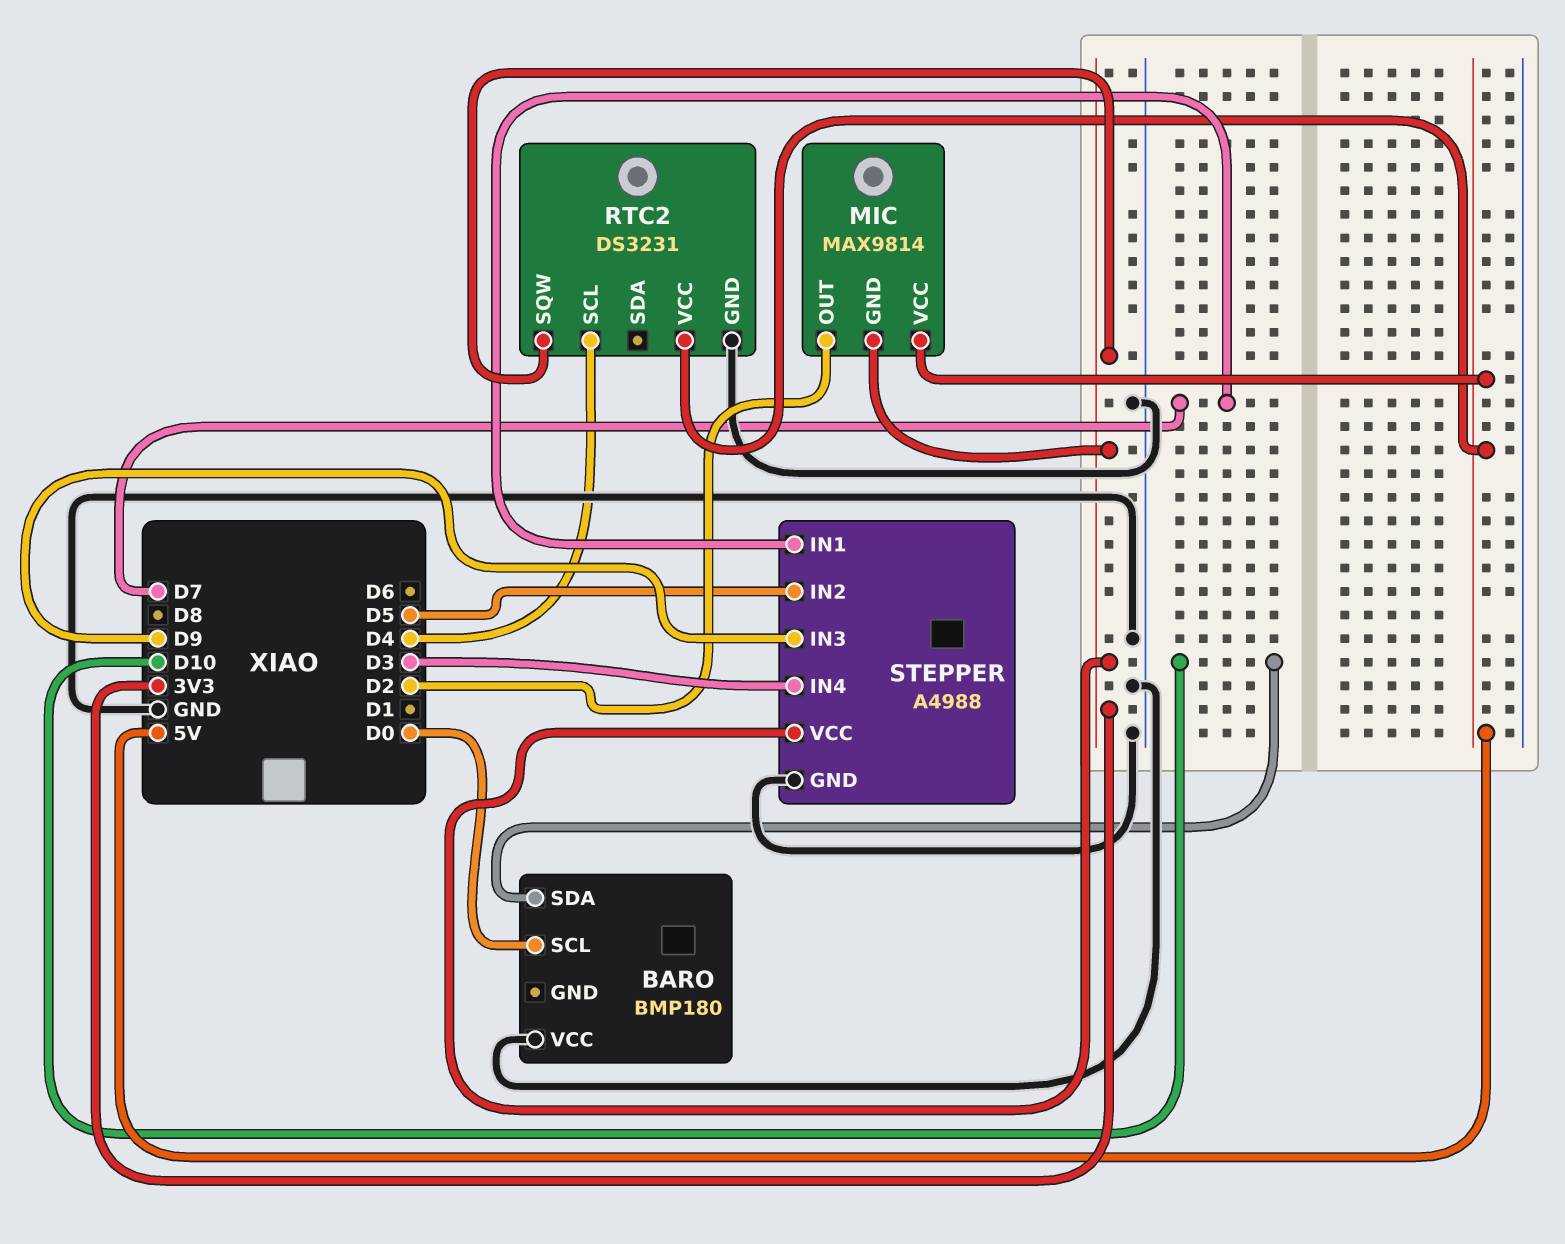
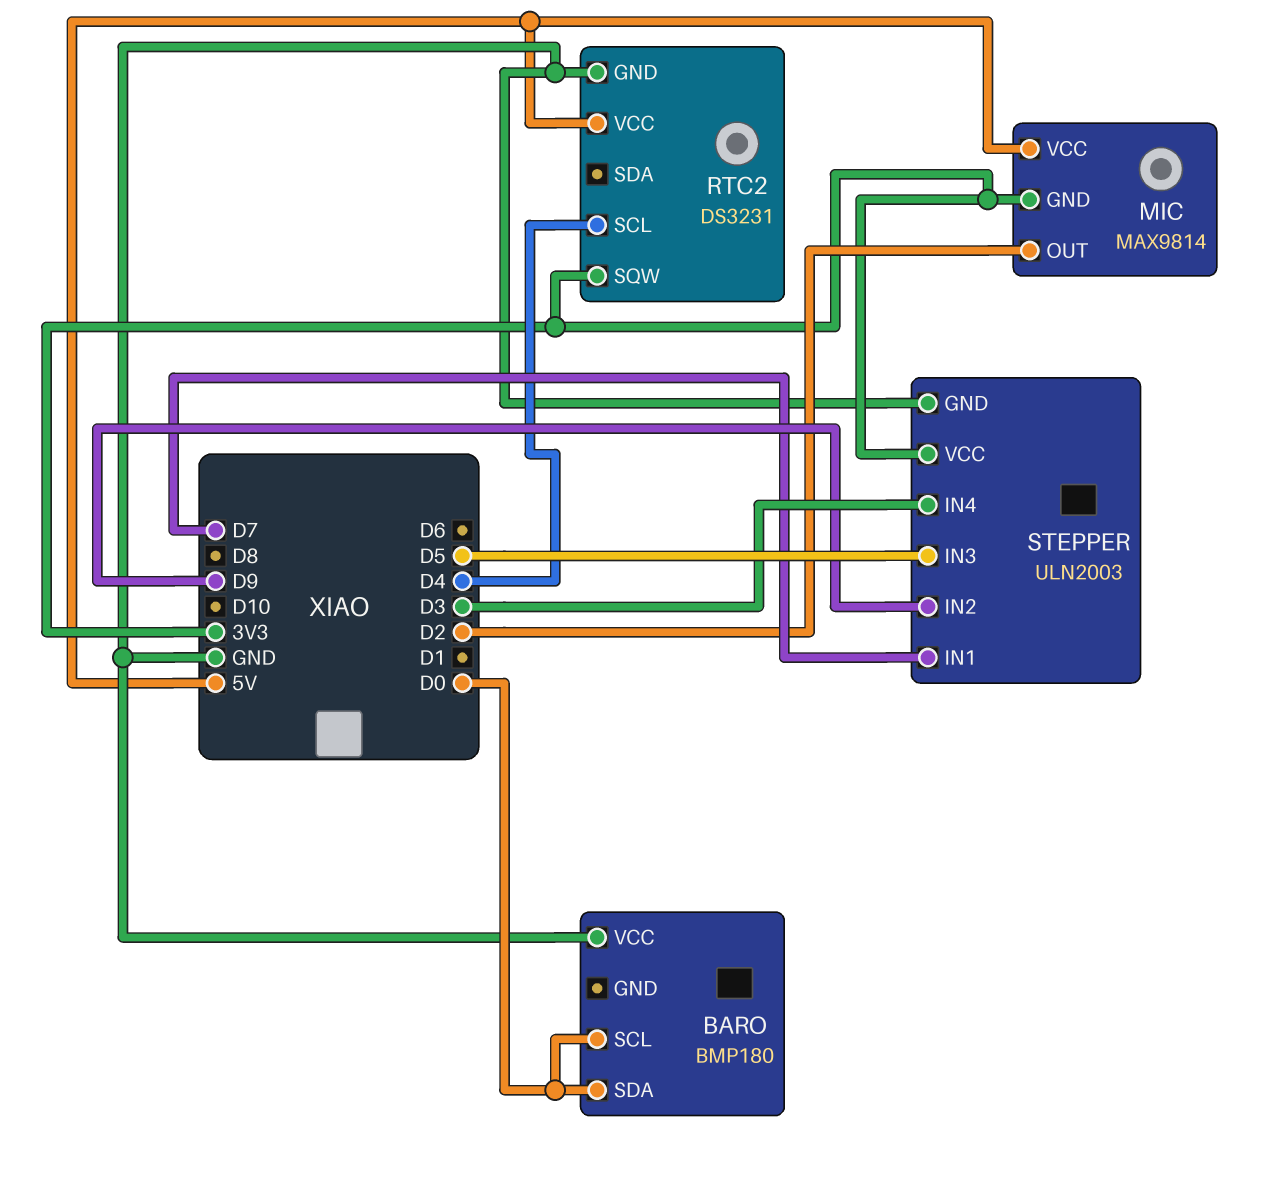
BARO pin SDA: D10 -> D0
STEPPER: A4988 -> ULN2003
STEPPER pin IN2: D5 -> D9
STEPPER pin IN3: D9 -> D5

